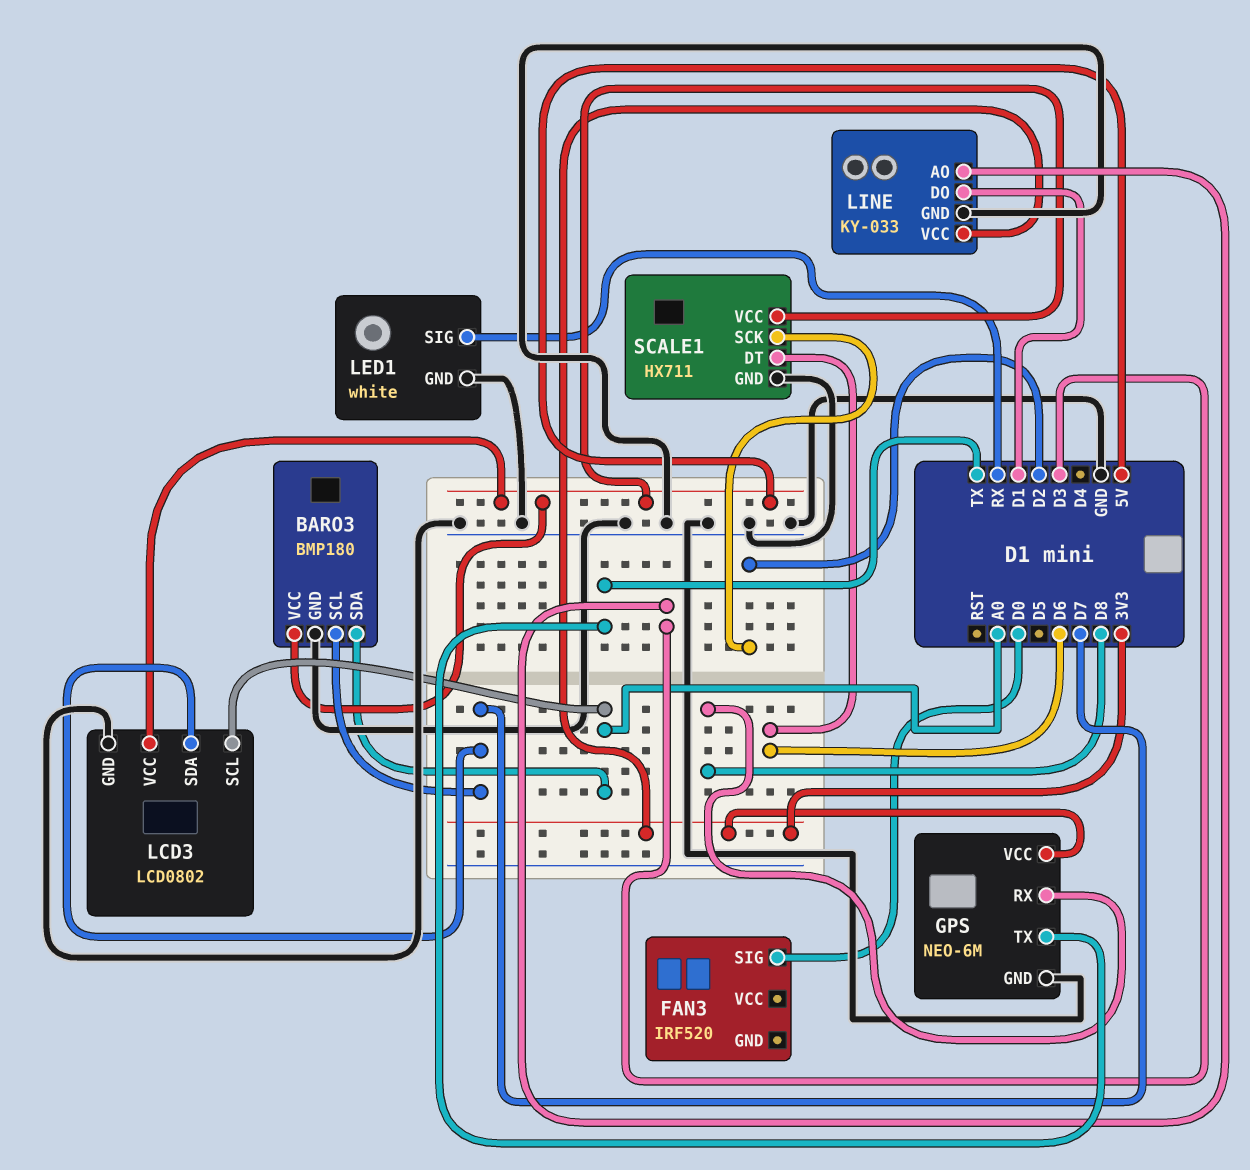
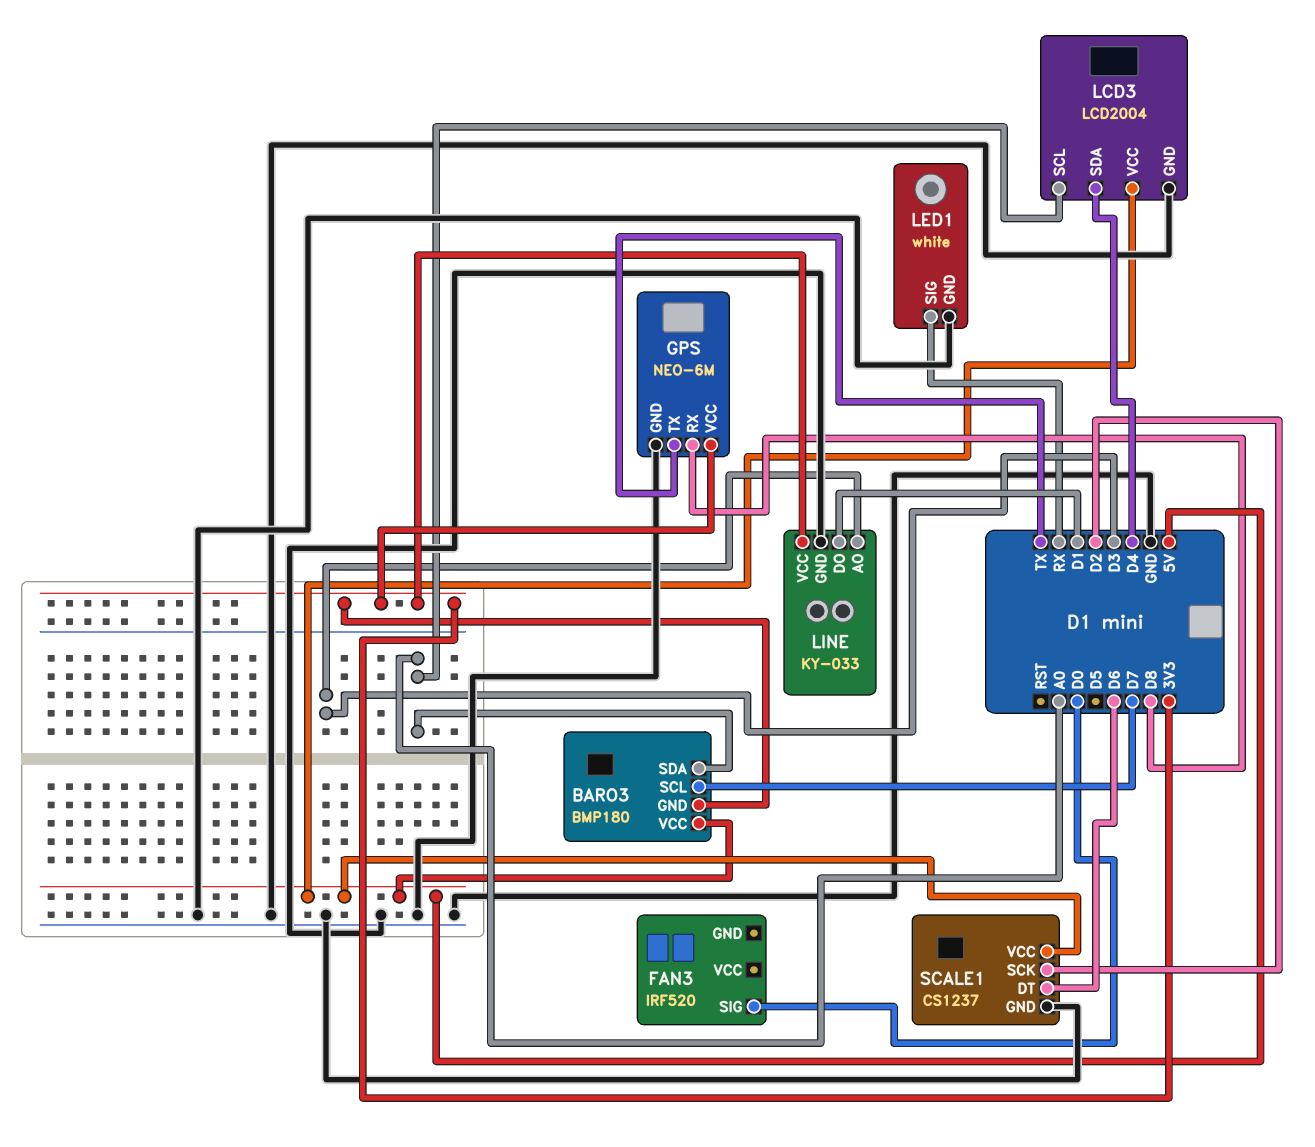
BARO3 pin GND: GND -> 3V3
LCD3: LCD0802 -> LCD2004
LCD3 pin SDA: D7 -> D4
SCALE1: HX711 -> CS1237

